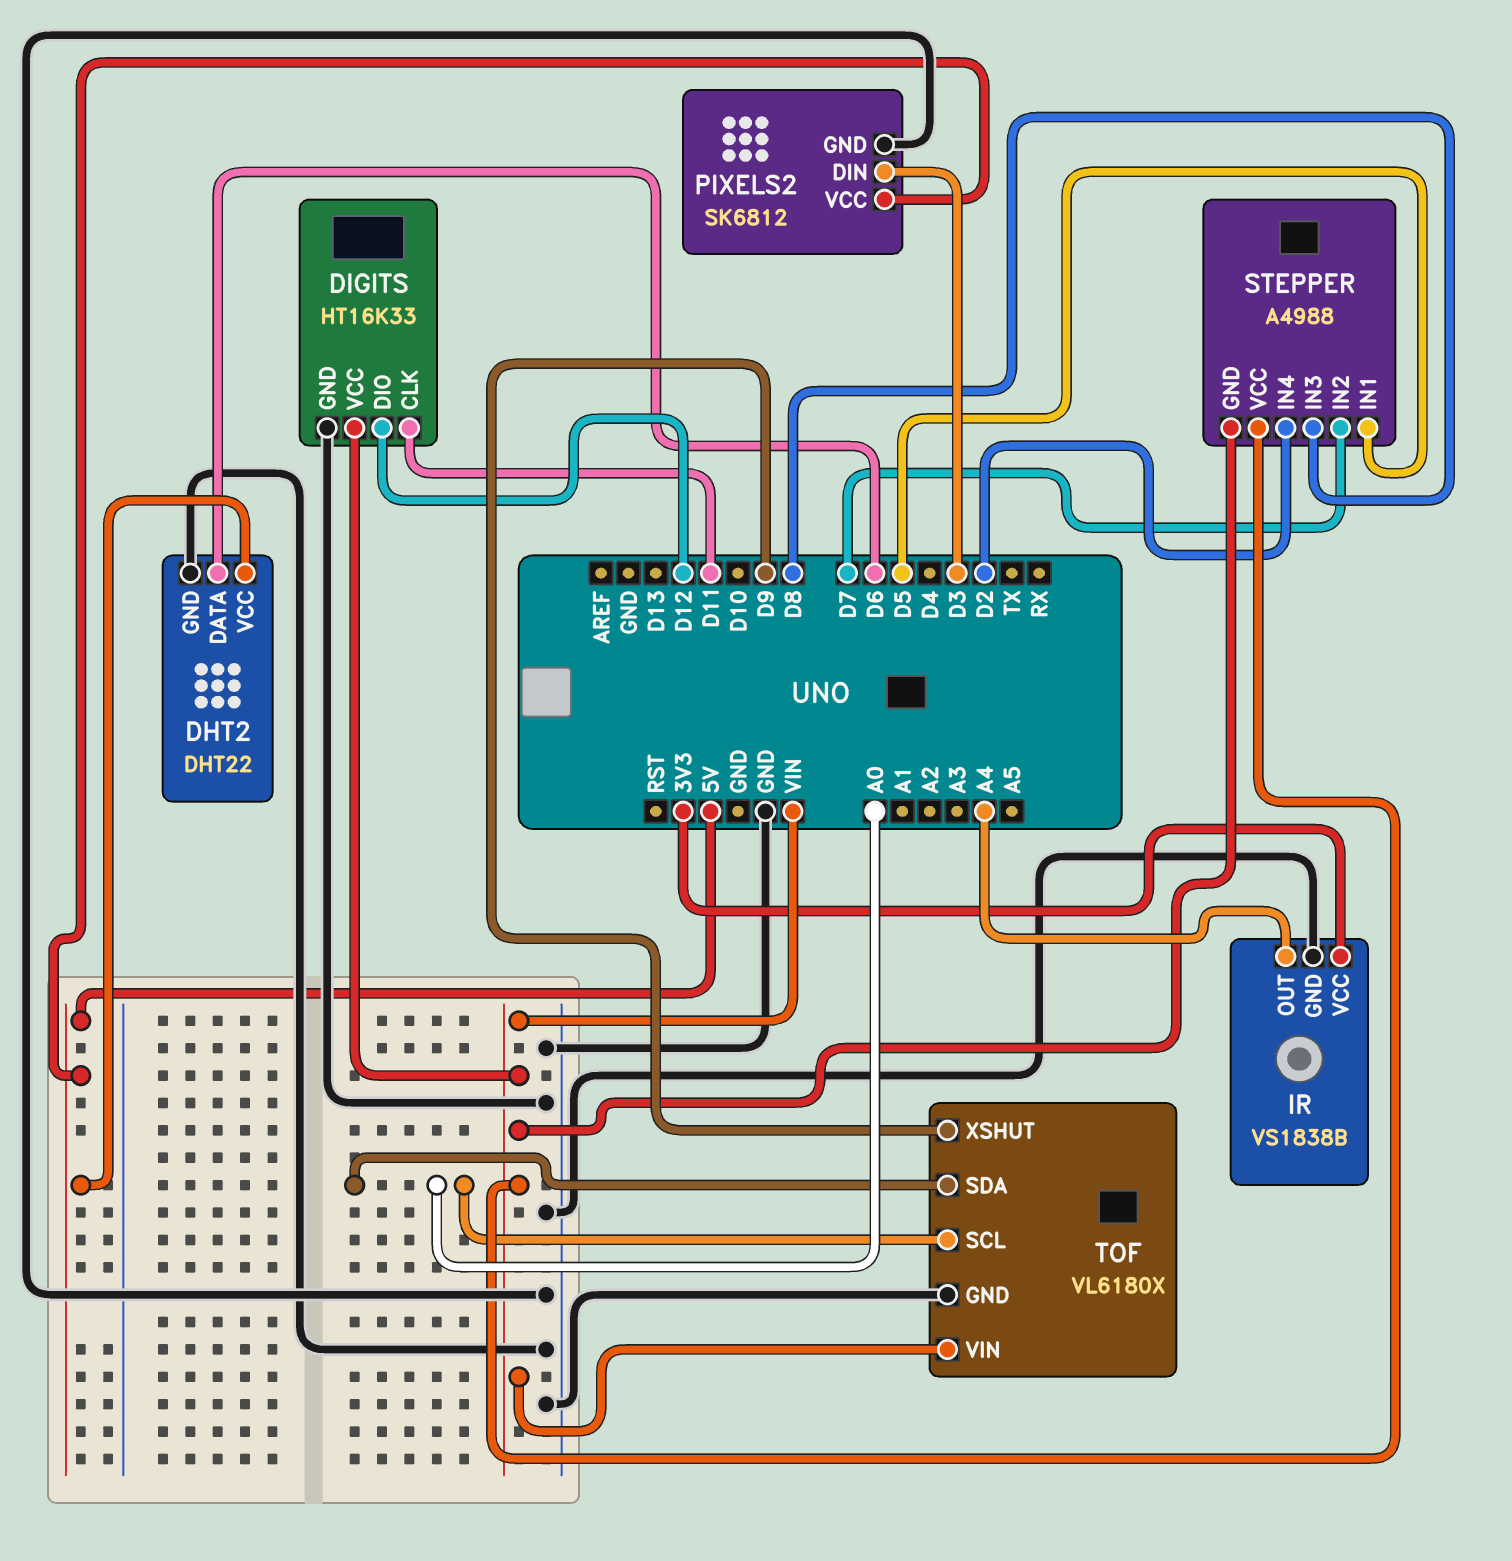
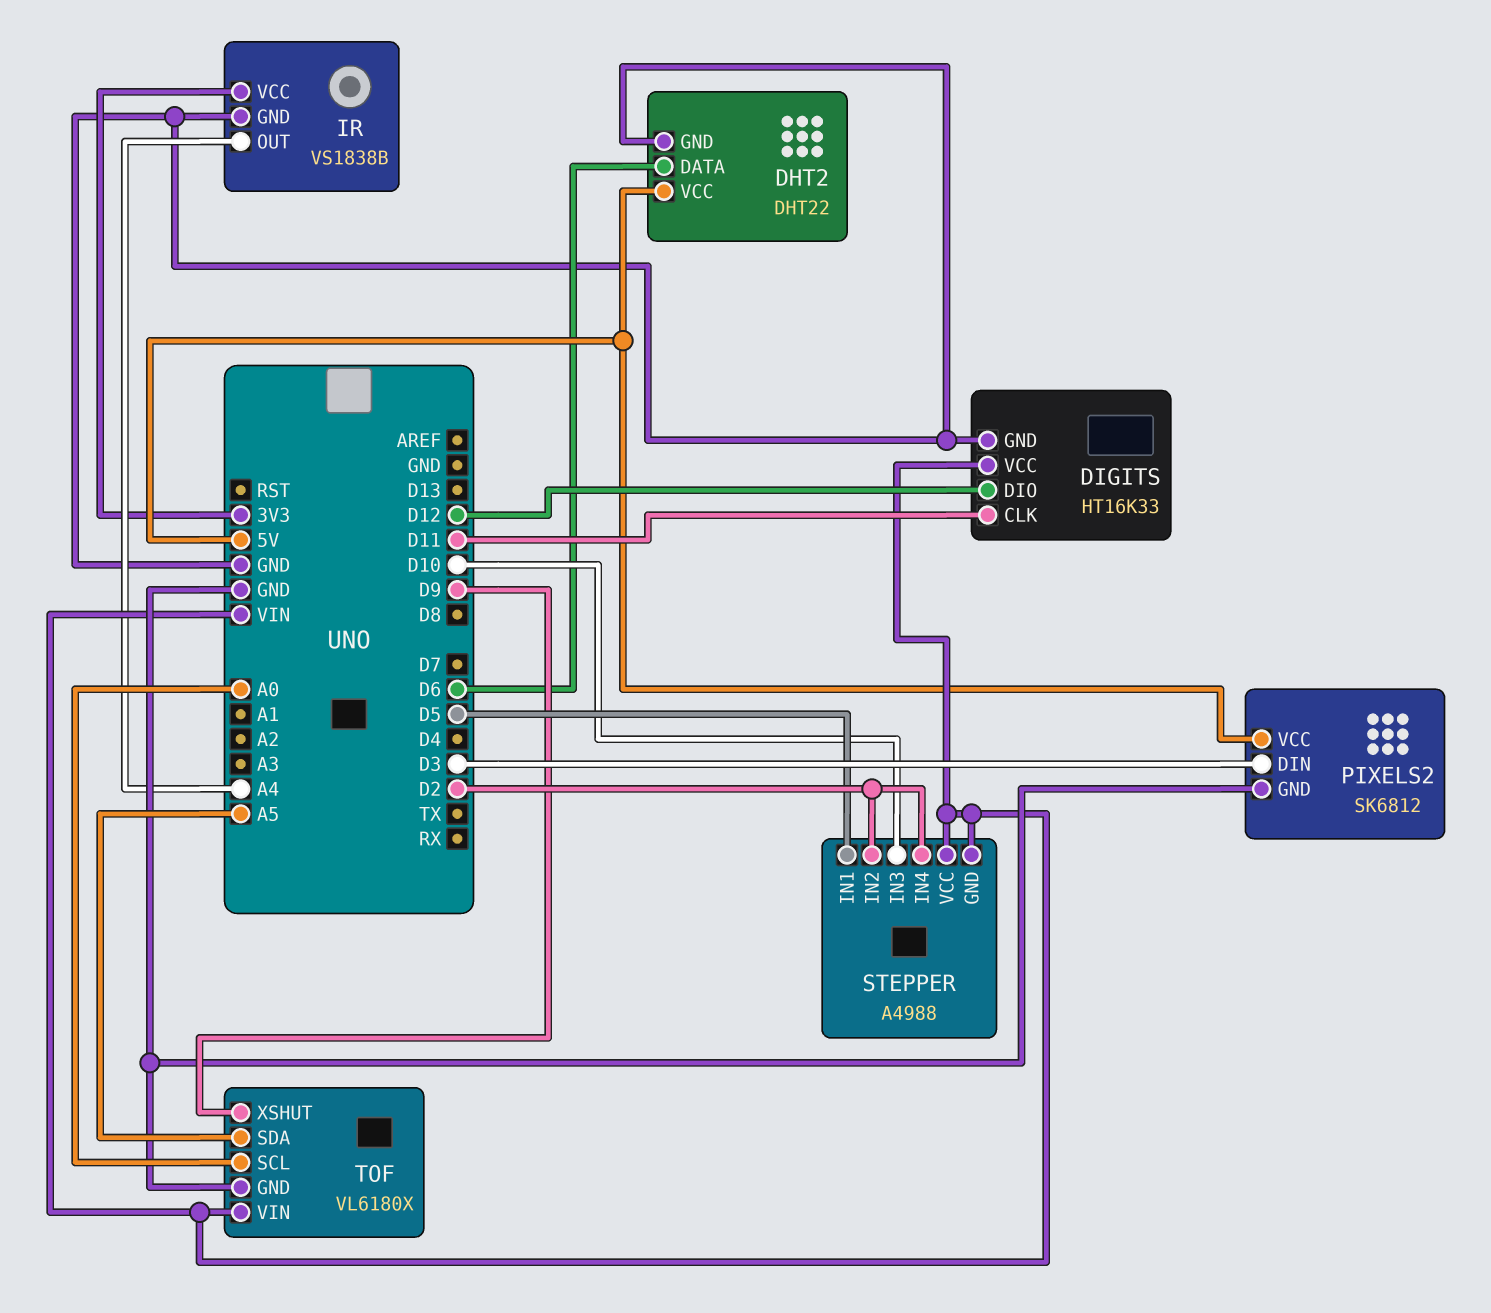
STEPPER pin IN2: D7 -> D2
STEPPER pin IN3: D8 -> D10
TOF pin SDA: A0 -> A5

